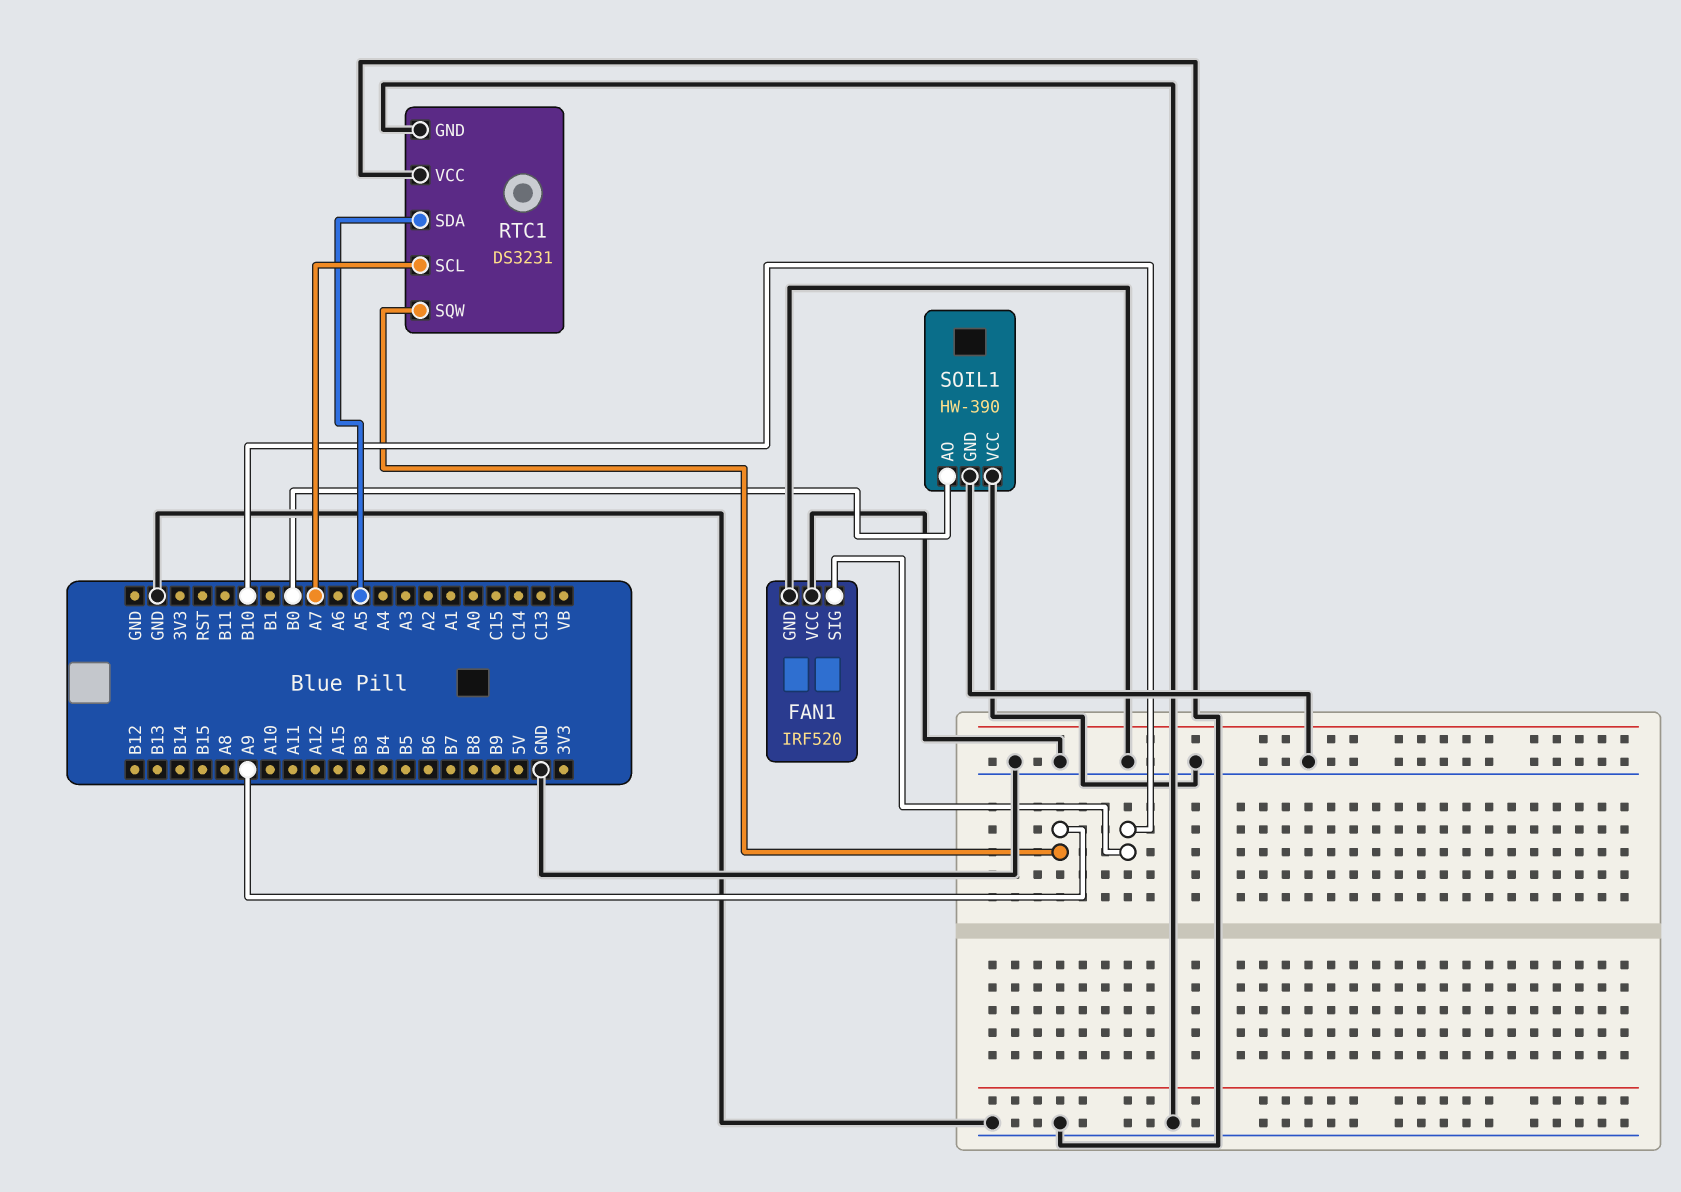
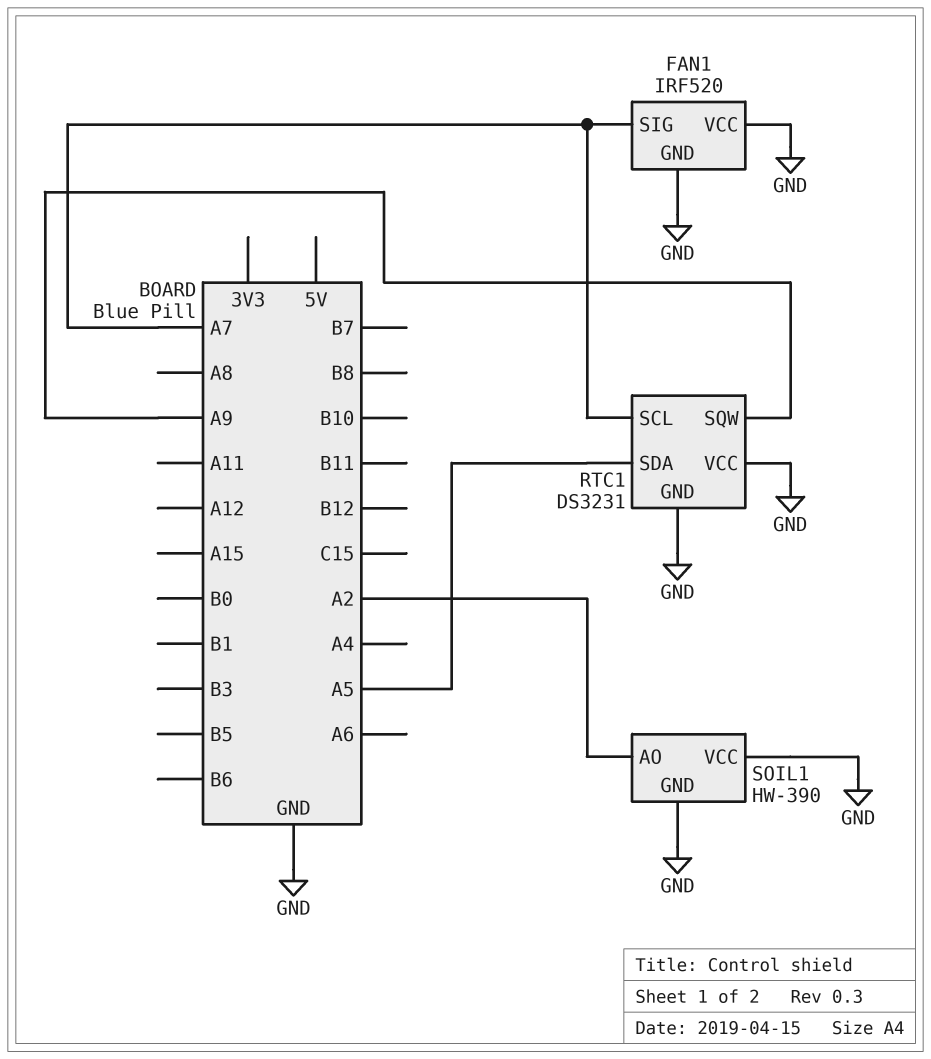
FAN1 pin SIG: B10 -> A7
SOIL1 pin AO: B0 -> A2

